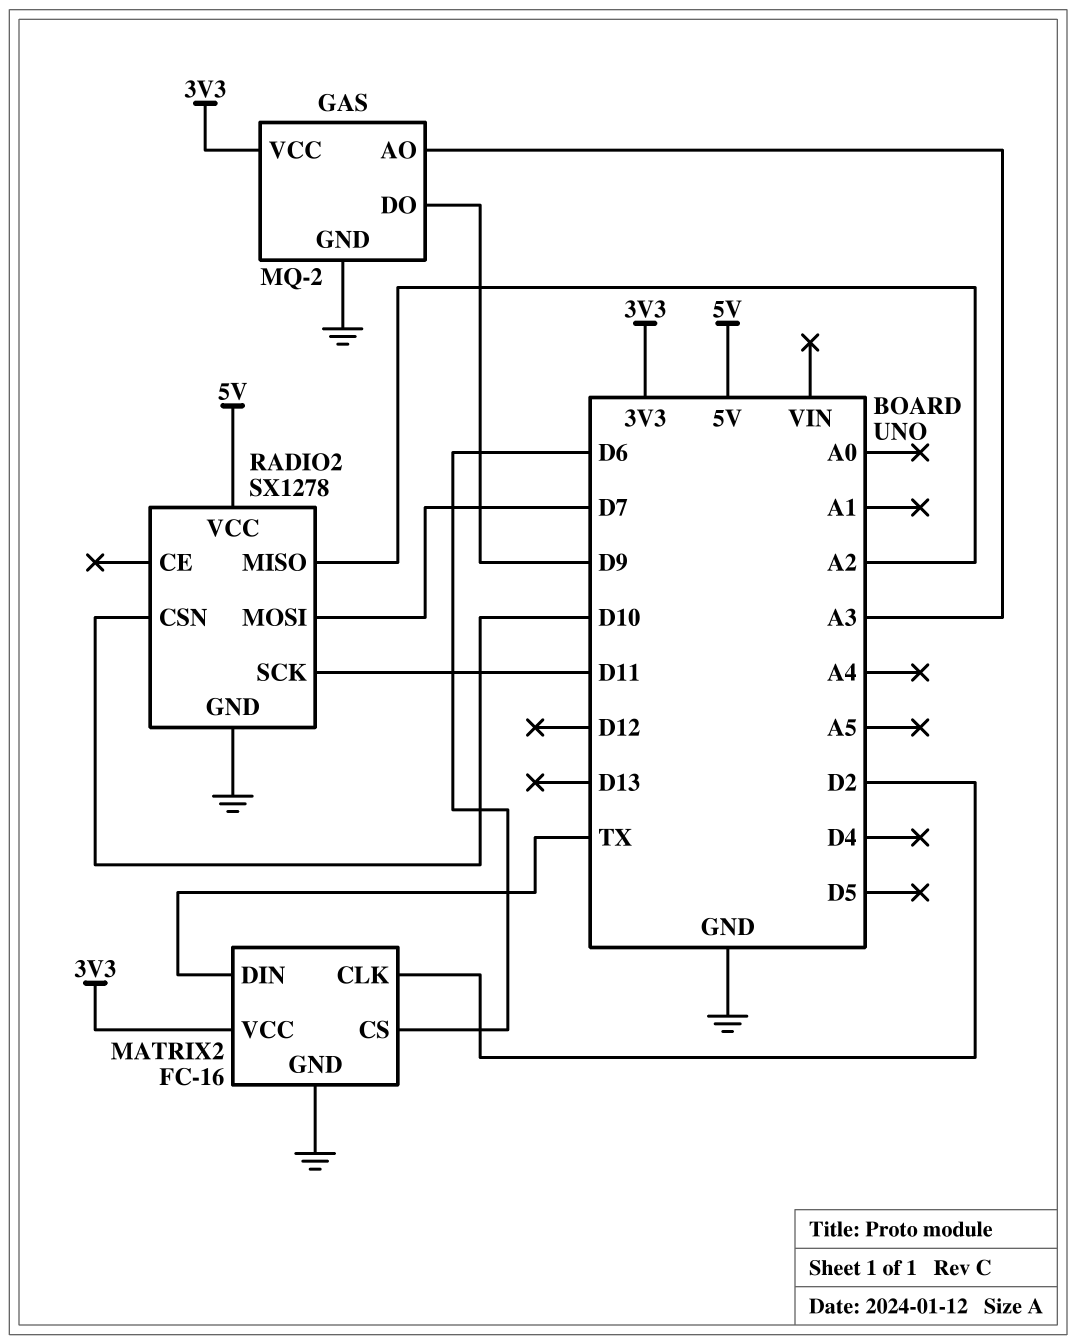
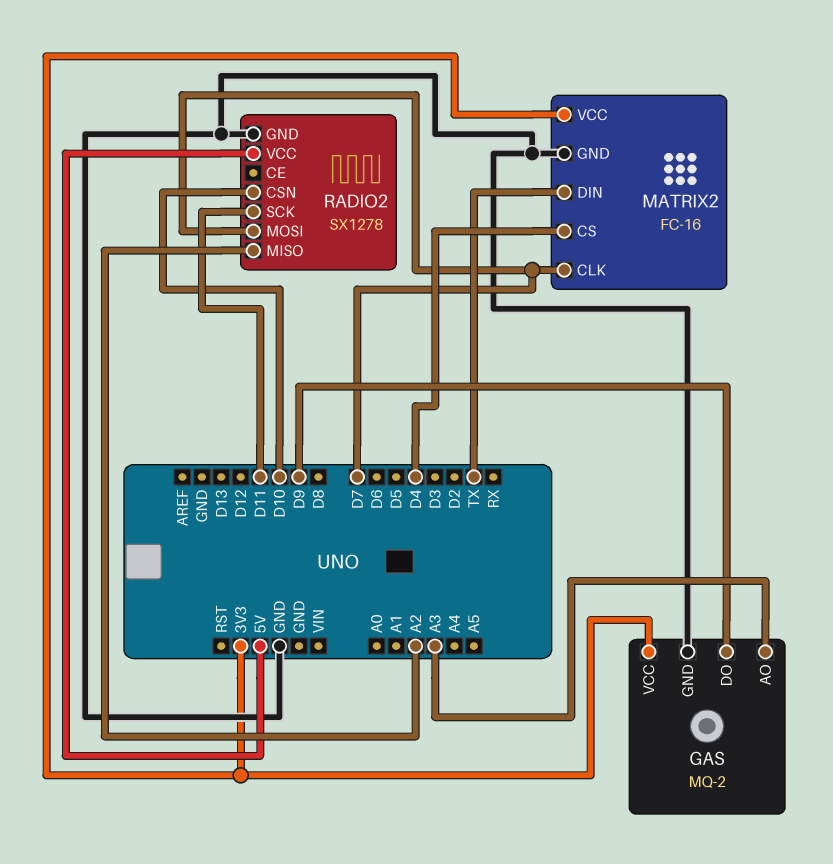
MATRIX2 pin CLK: D2 -> D7
MATRIX2 pin CS: D6 -> D4

